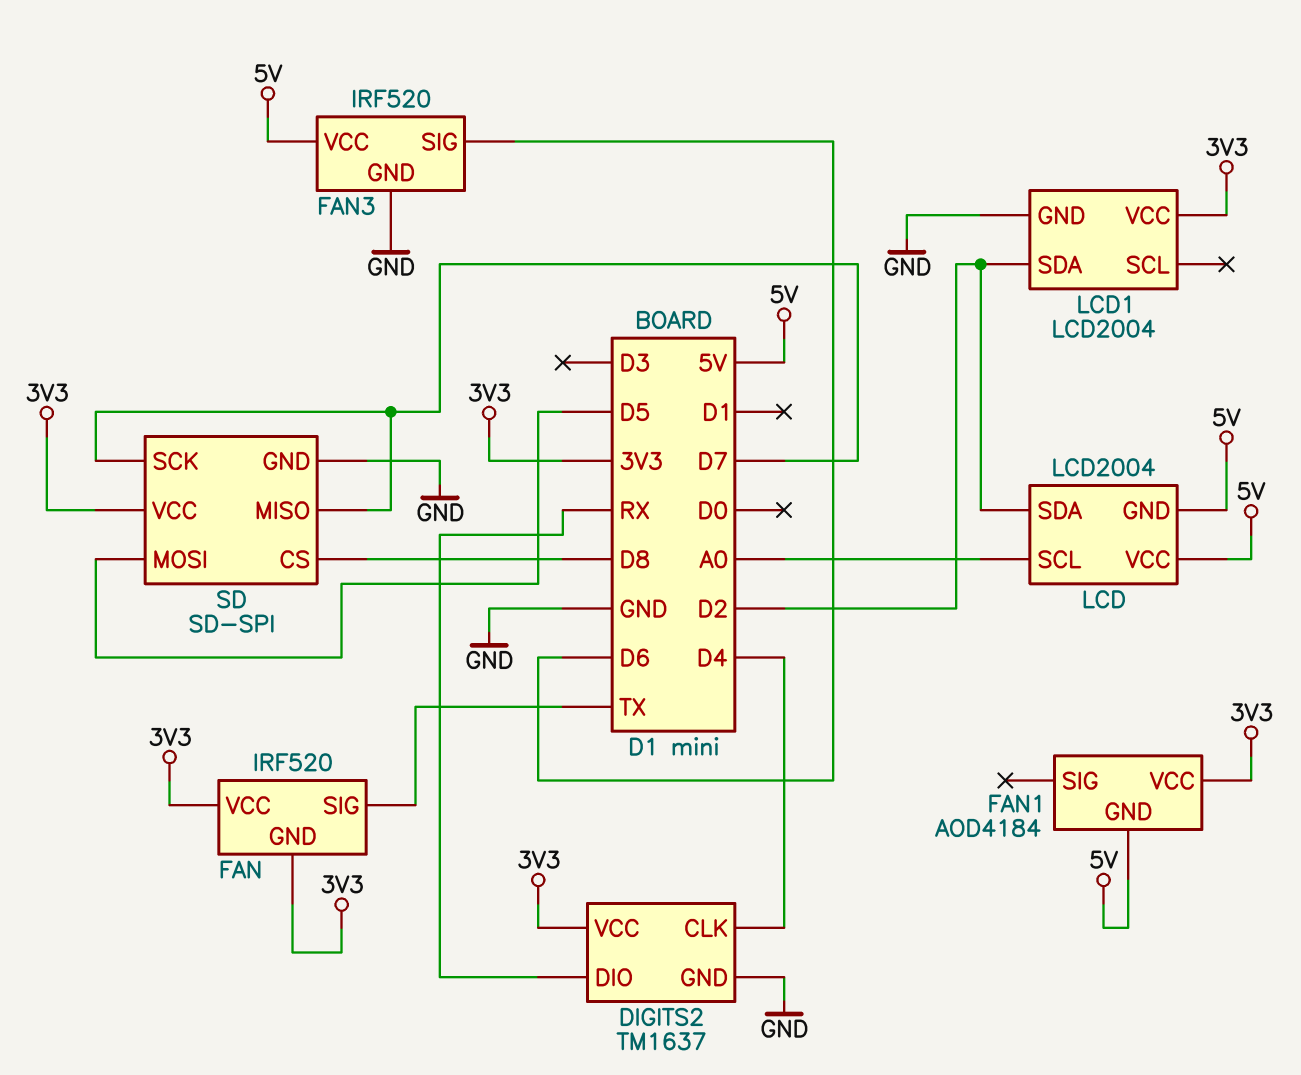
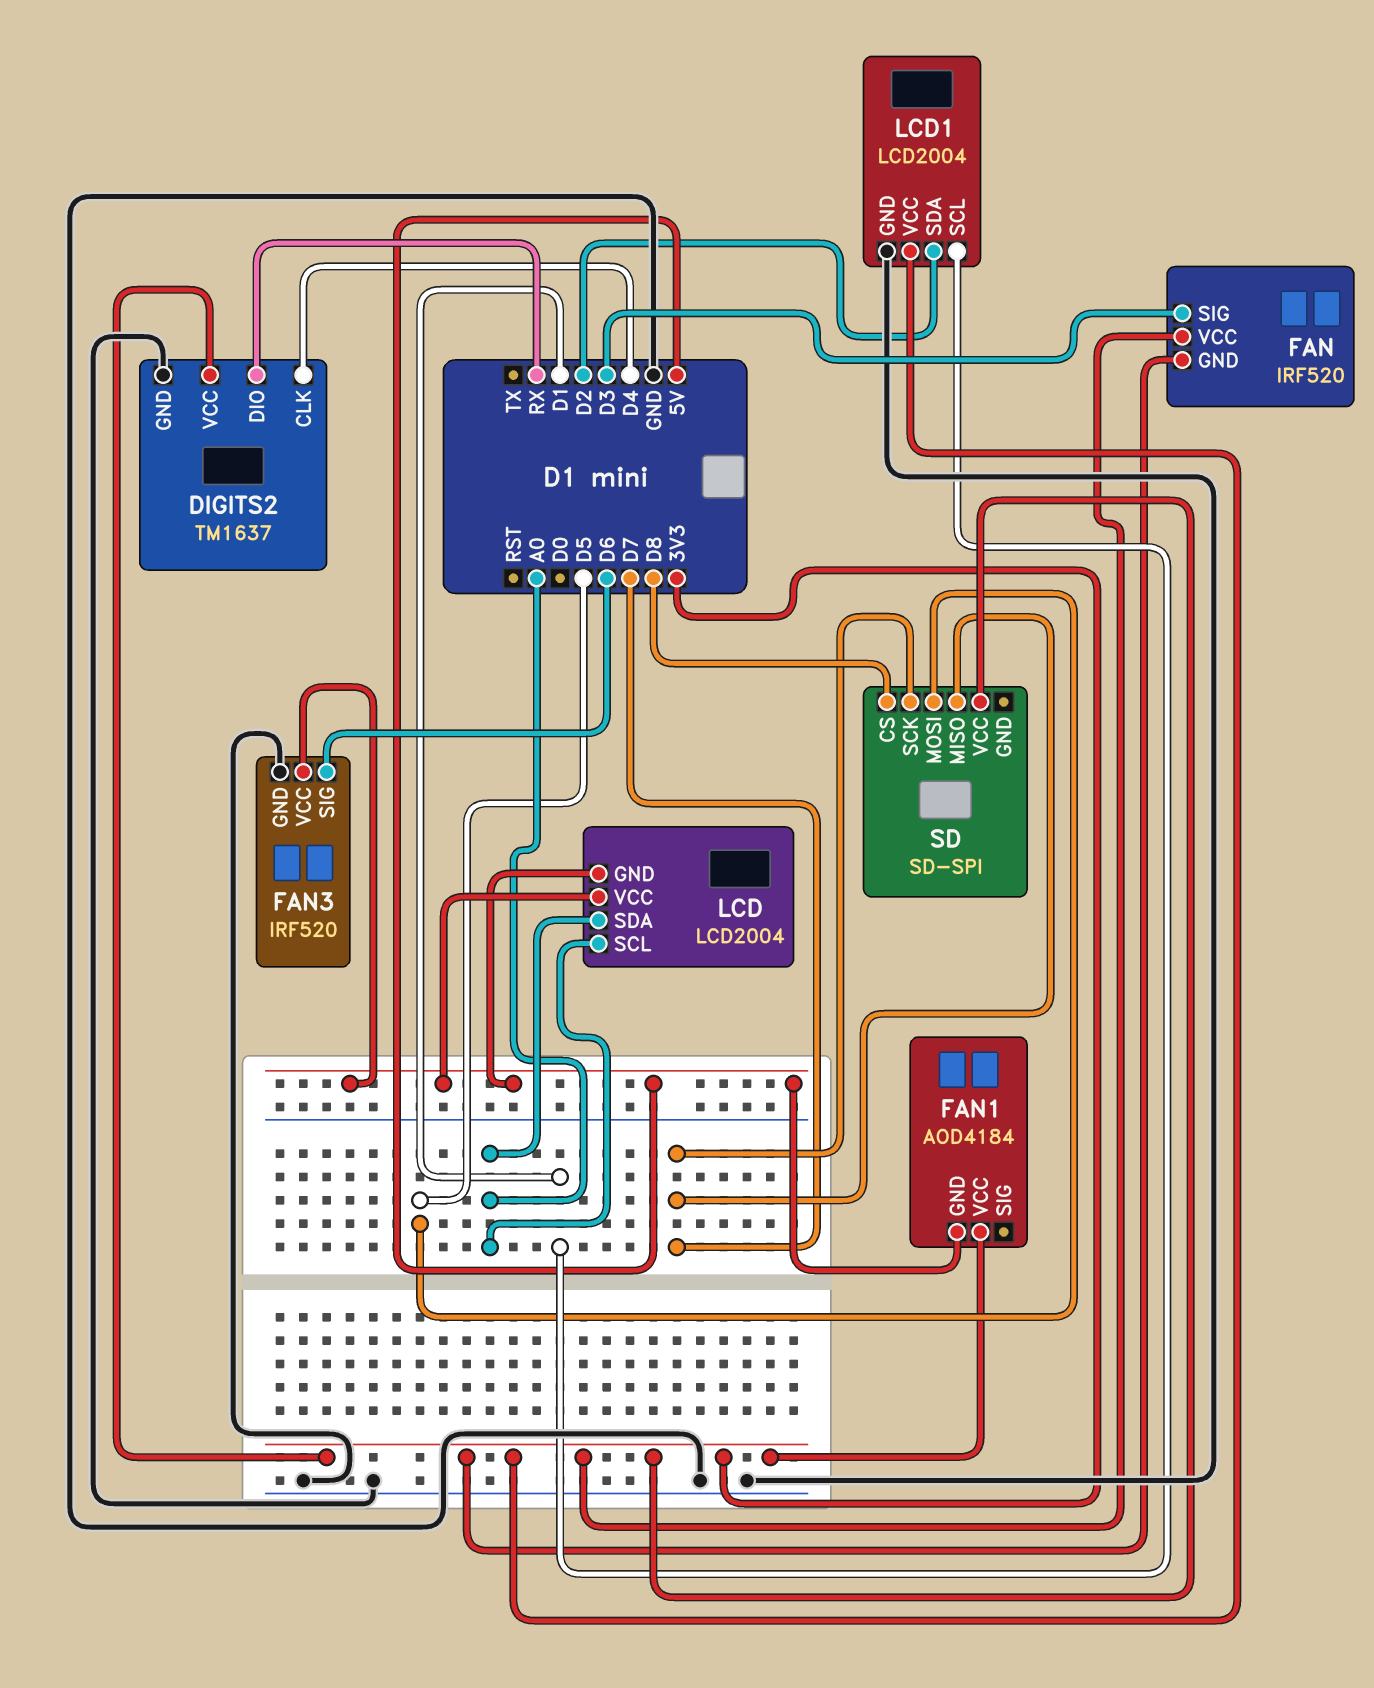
FAN pin SIG: TX -> D3
LCD pin SDA: D2 -> A0
LCD1 pin SCL: none -> D1
SD pin GND: GND -> none

